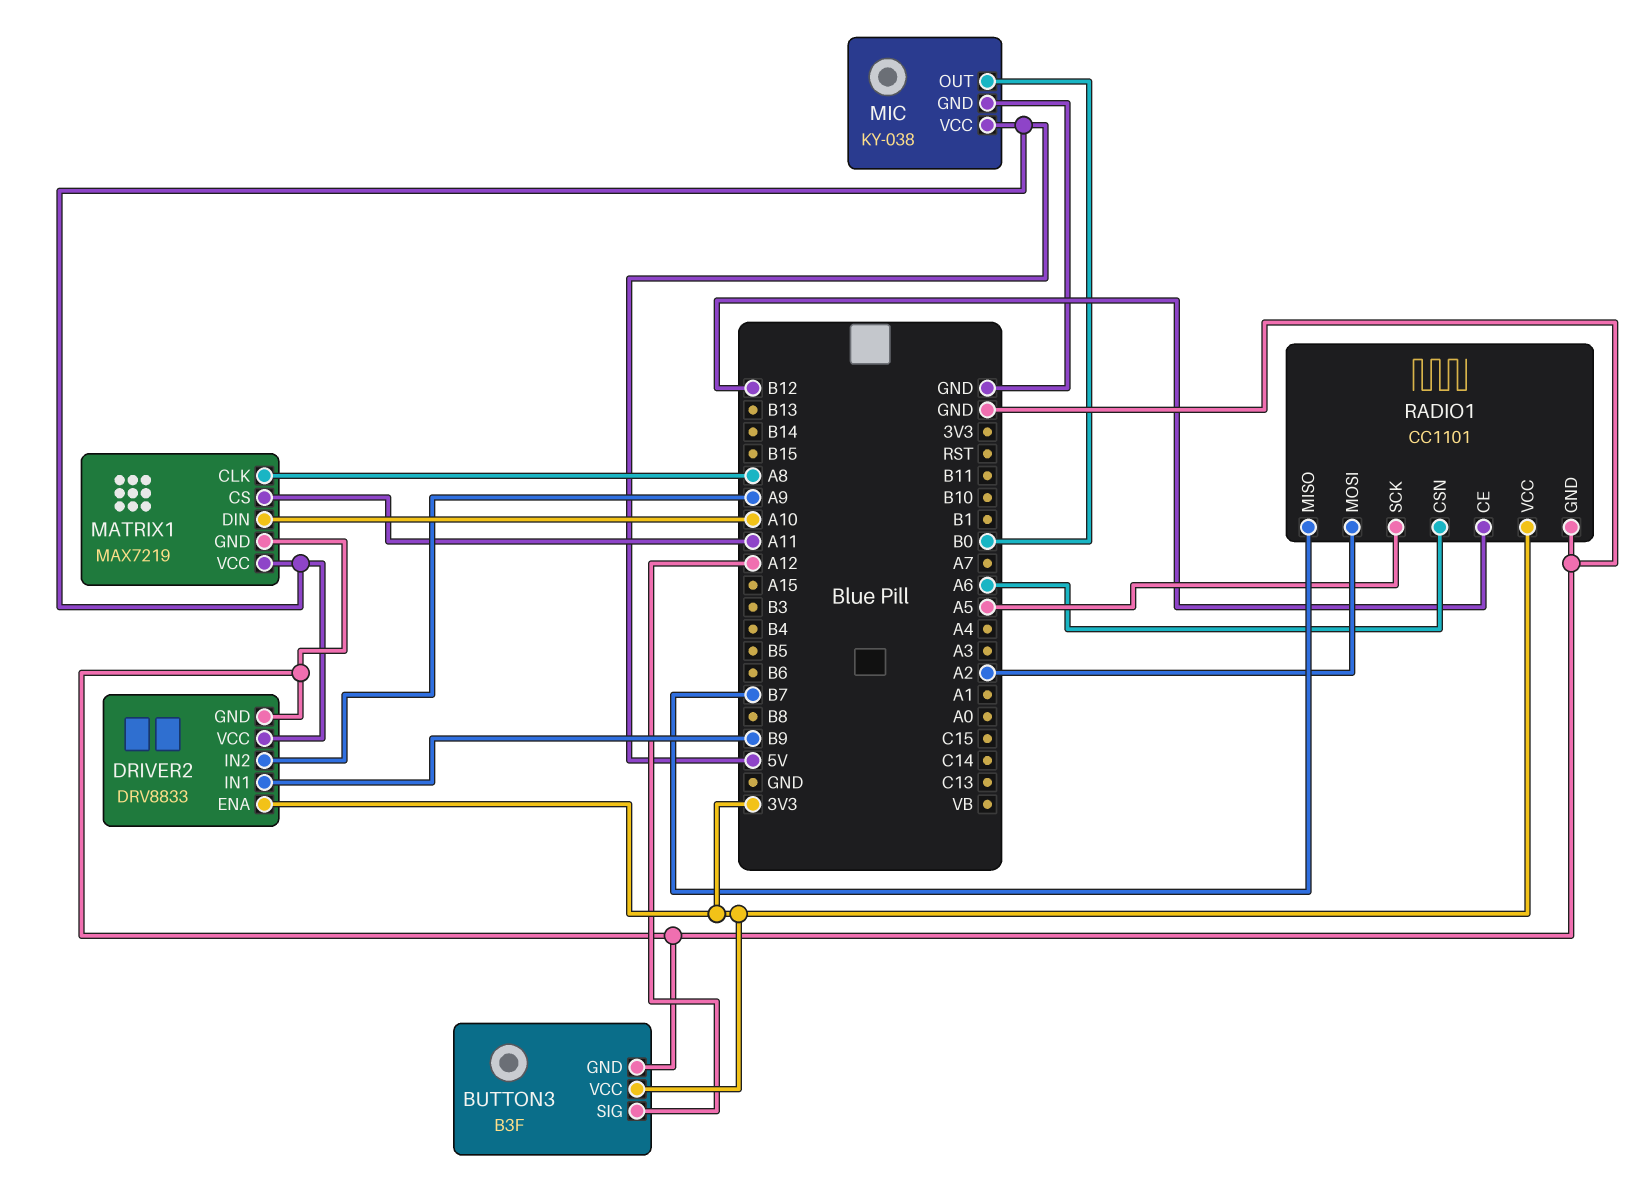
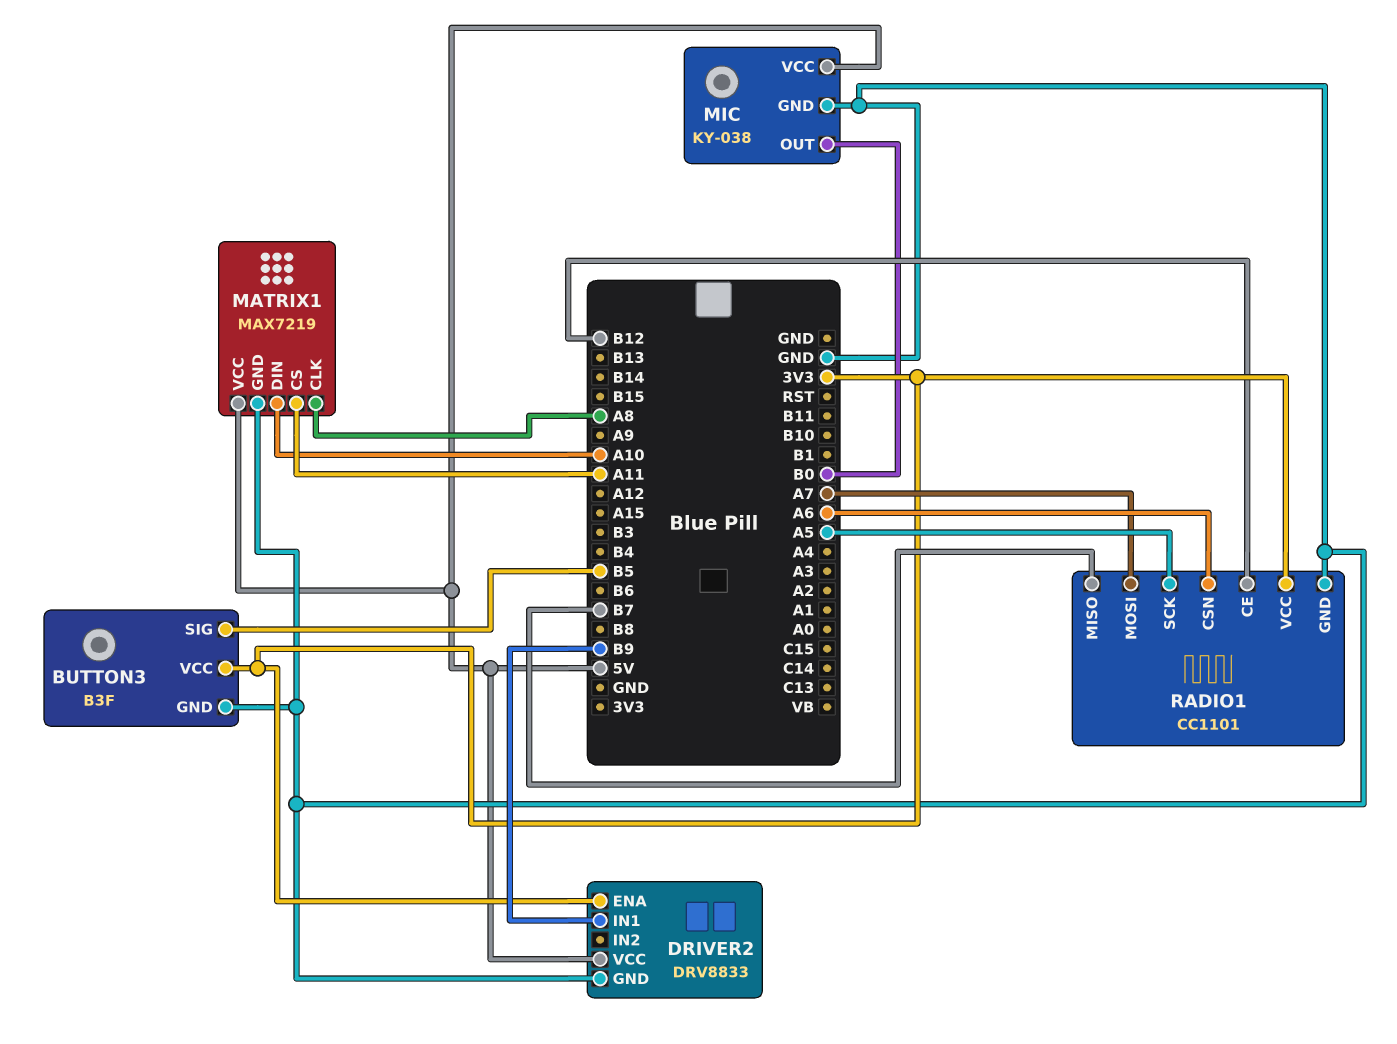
BUTTON3 pin SIG: A12 -> B5
DRIVER2 pin IN2: A9 -> none
RADIO1 pin MOSI: A2 -> A7

